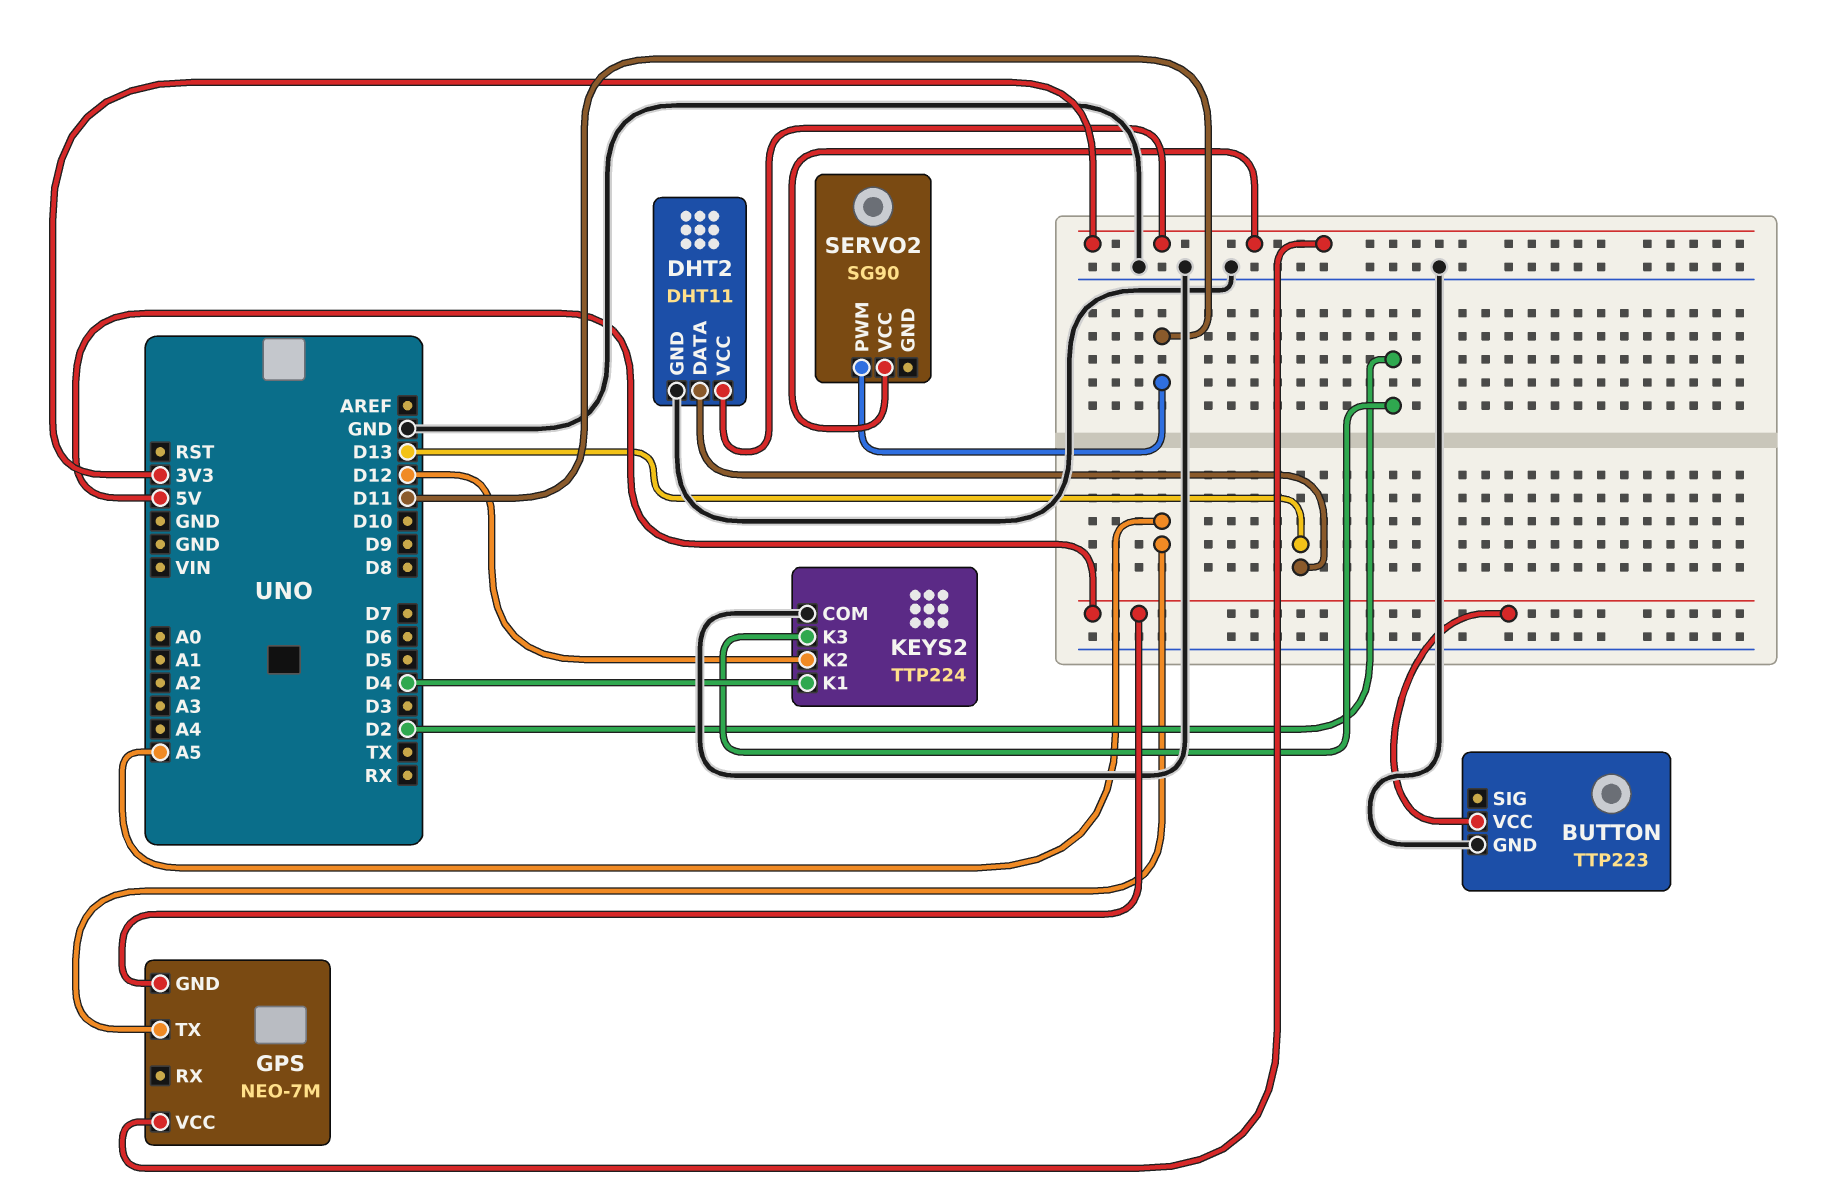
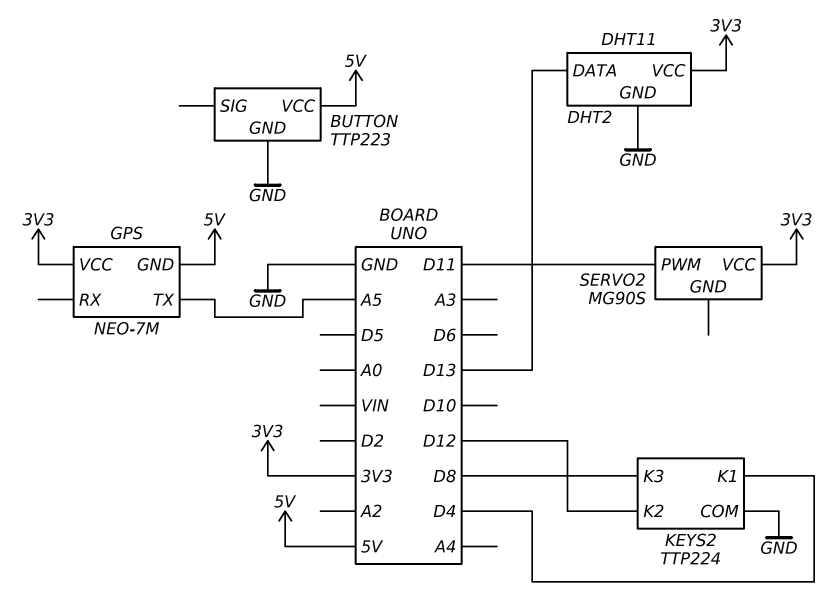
KEYS2 pin K3: D2 -> D8
SERVO2: SG90 -> MG90S

